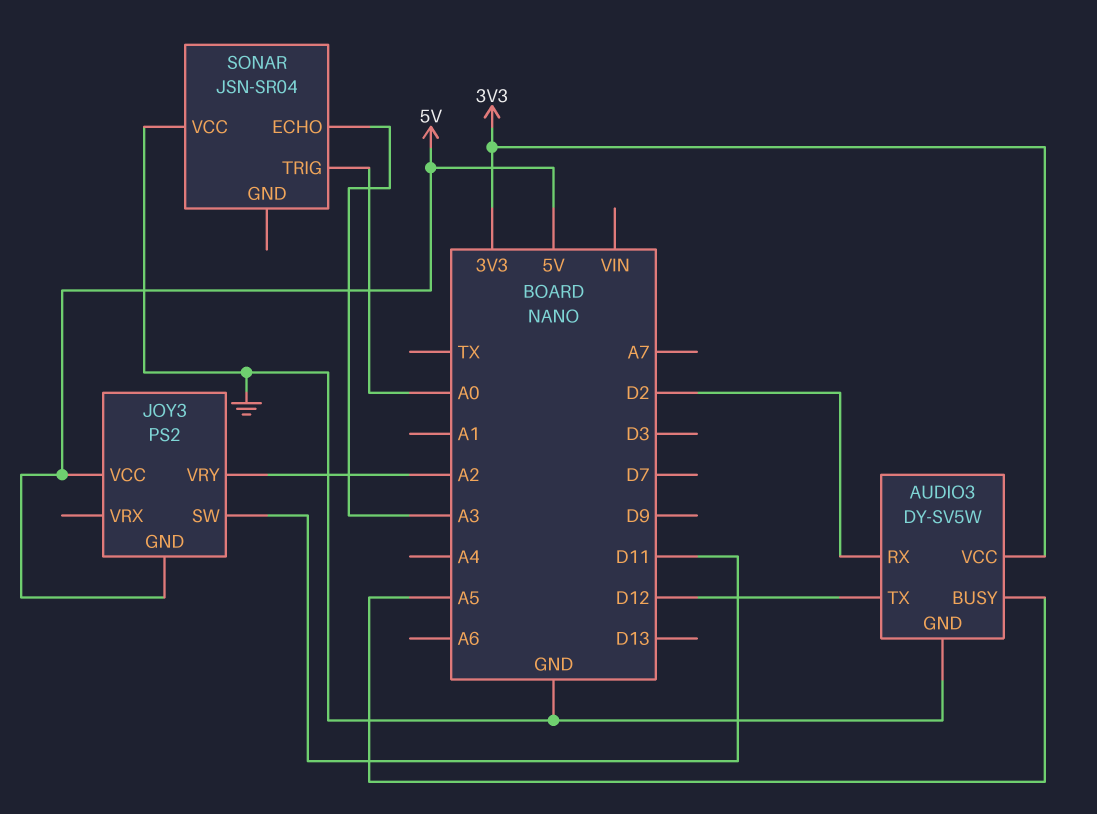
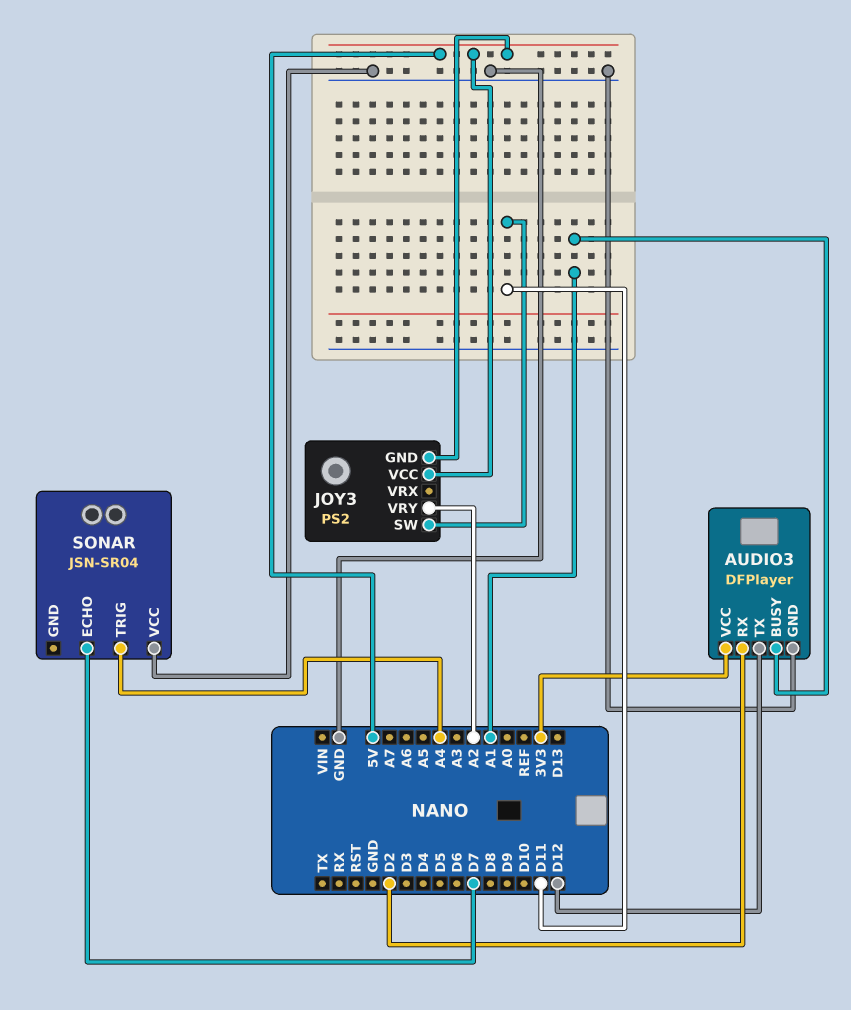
AUDIO3: DY-SV5W -> DFPlayer
AUDIO3 pin BUSY: A5 -> A1
SONAR pin ECHO: A3 -> D7
SONAR pin TRIG: A0 -> A4

